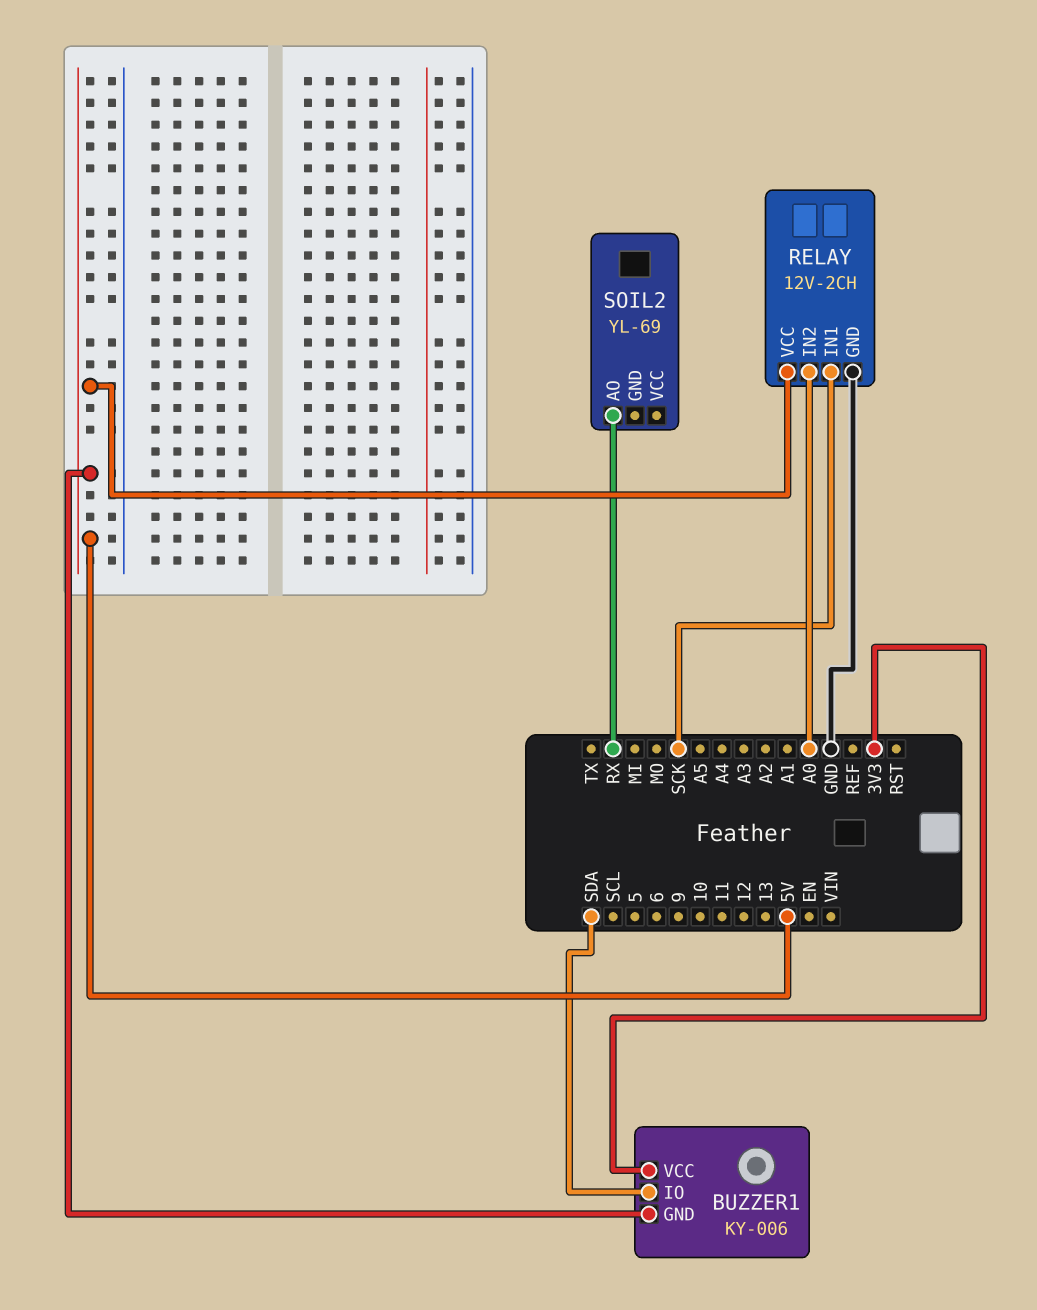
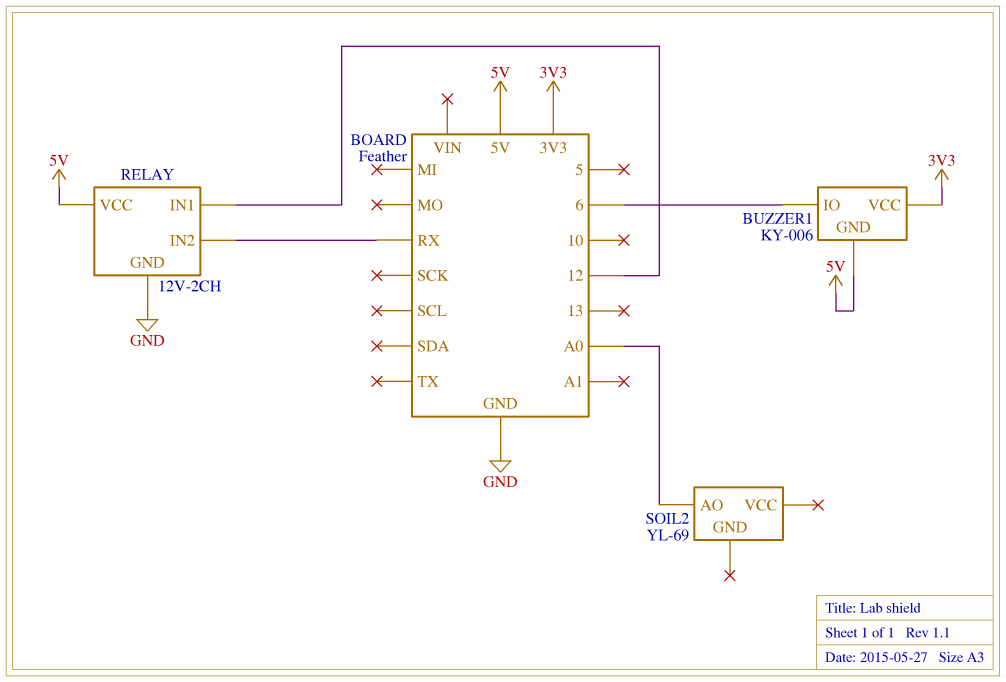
BUZZER1 pin IO: SDA -> 6
RELAY pin IN1: SCK -> 12
RELAY pin IN2: A0 -> RX
SOIL2 pin AO: RX -> A0

